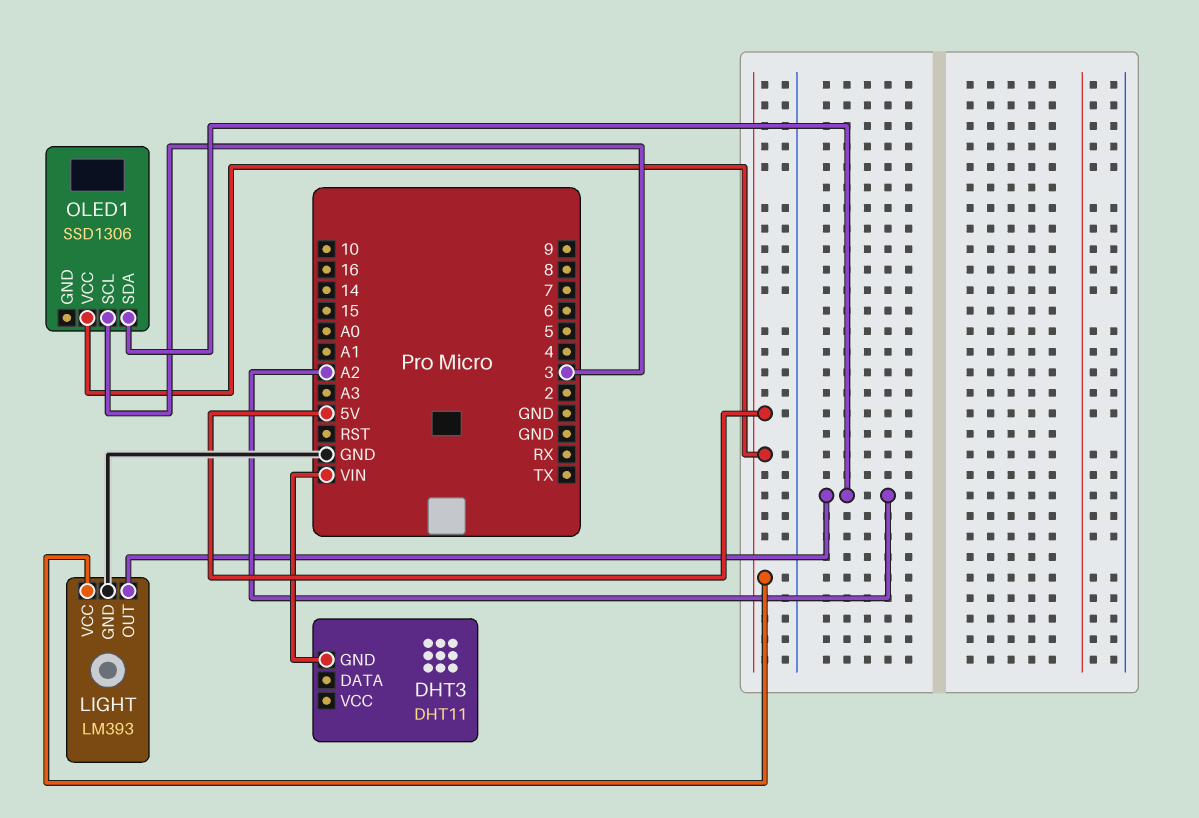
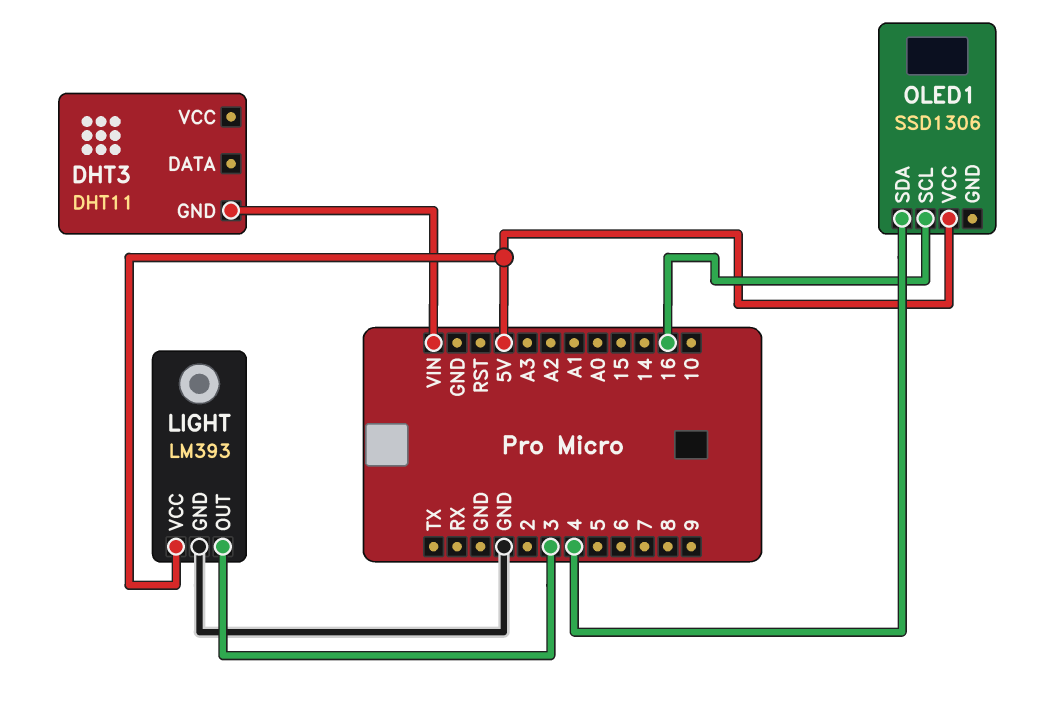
LIGHT pin OUT: A2 -> 3
OLED1 pin SCL: 3 -> 16
OLED1 pin SDA: A2 -> 4

